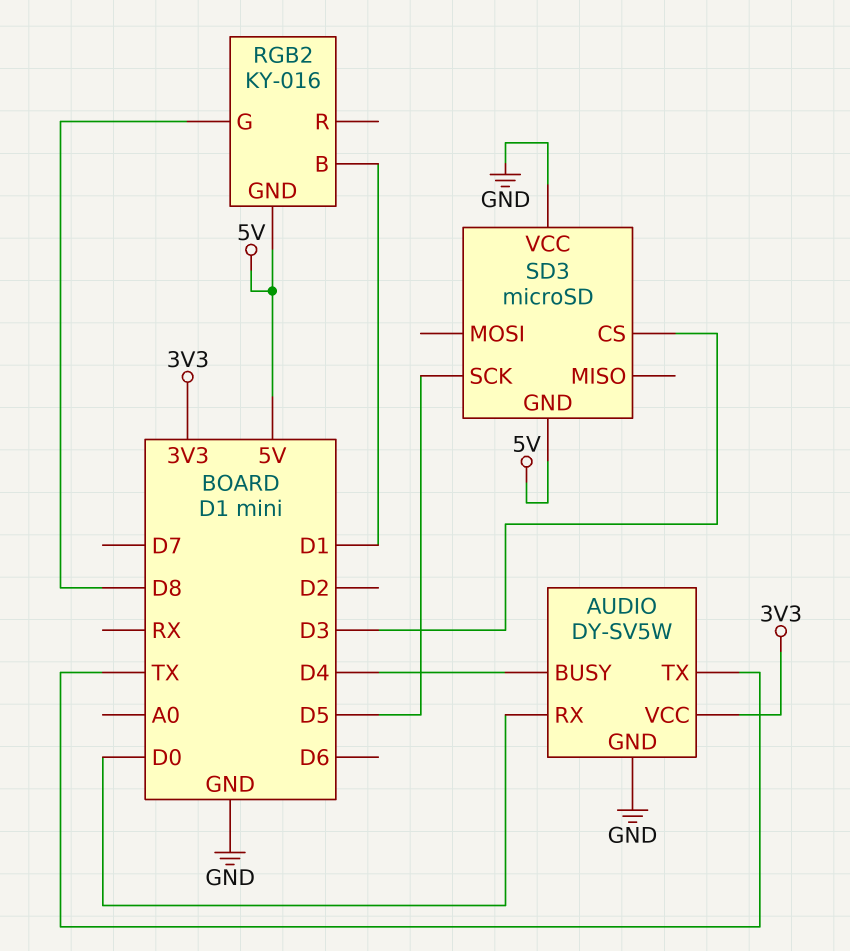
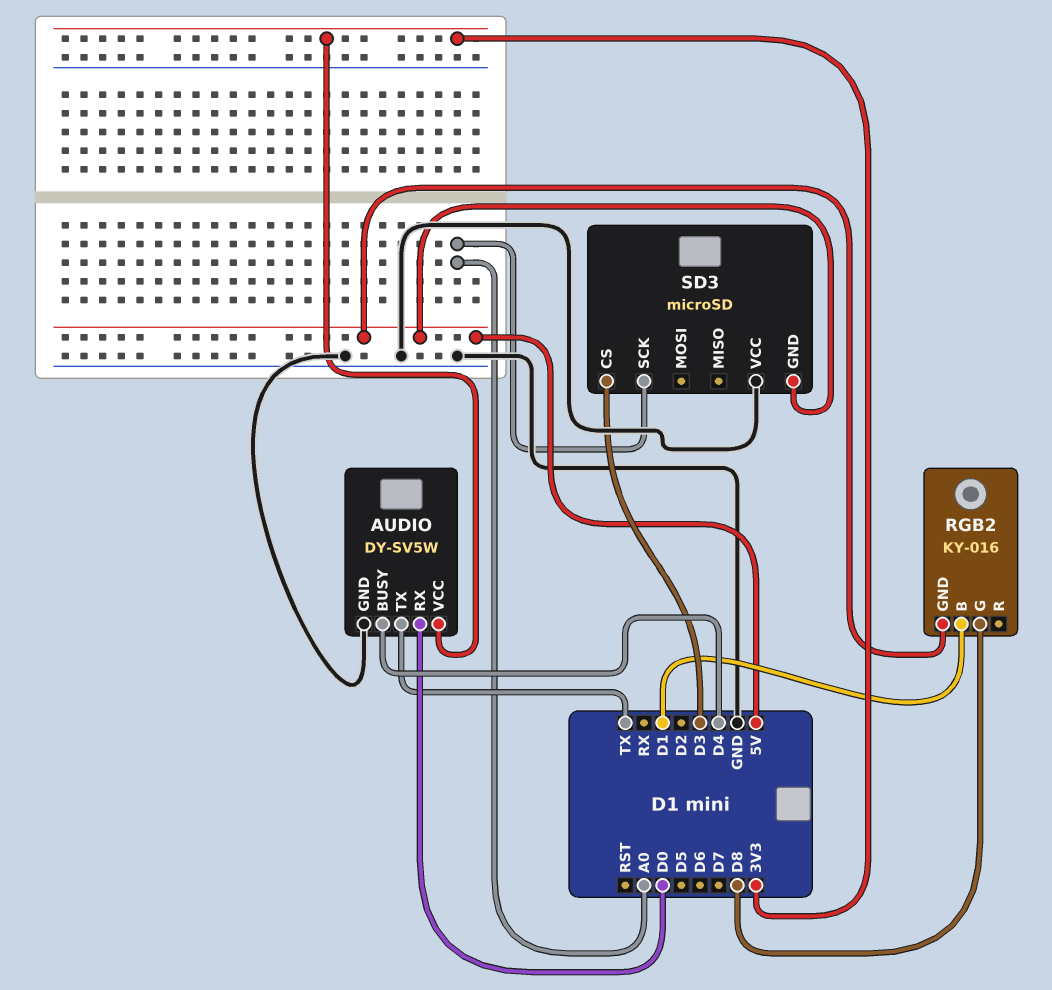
SD3 pin SCK: D5 -> A0

